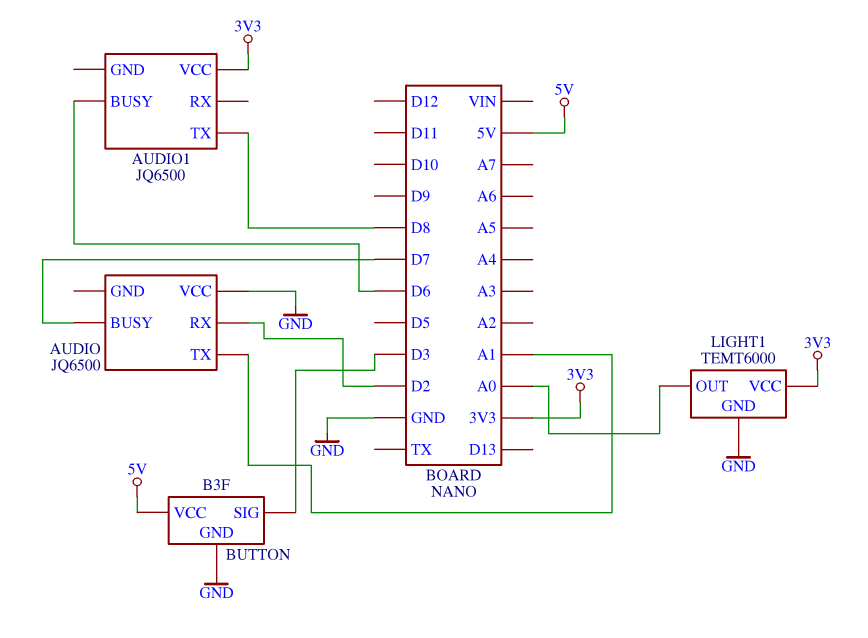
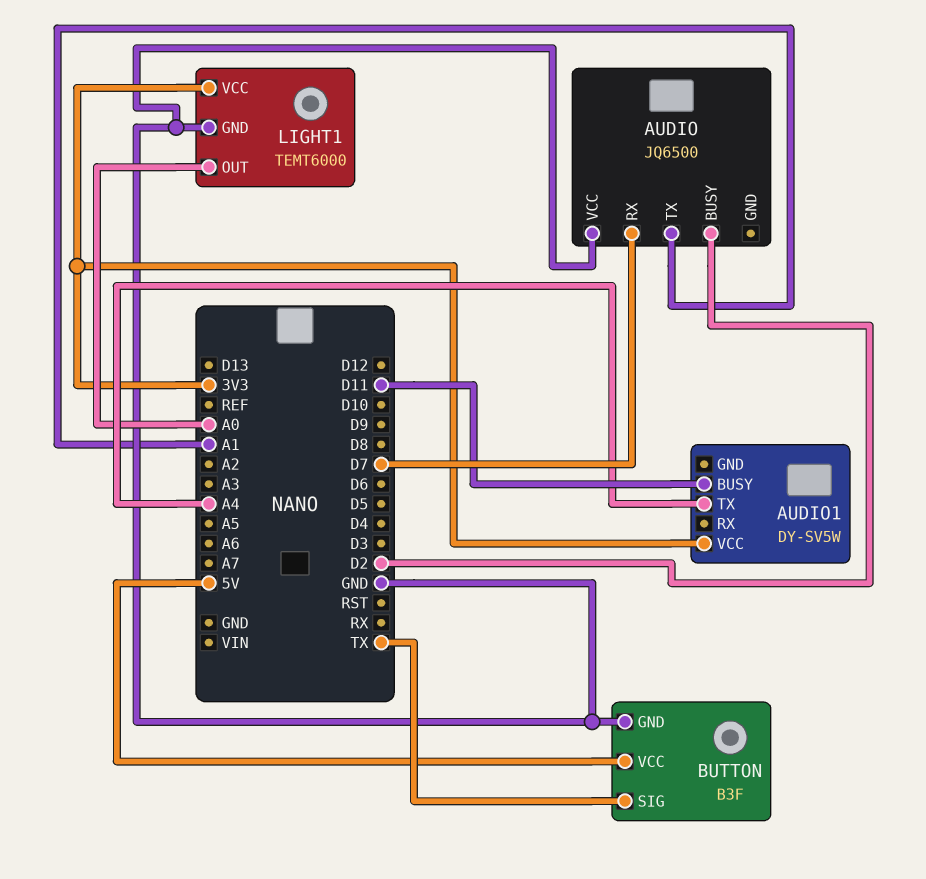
AUDIO pin BUSY: D7 -> D2
AUDIO pin RX: D2 -> D7
AUDIO1: JQ6500 -> DY-SV5W
AUDIO1 pin BUSY: D6 -> D11
AUDIO1 pin TX: D8 -> A4
BUTTON pin SIG: D3 -> TX

